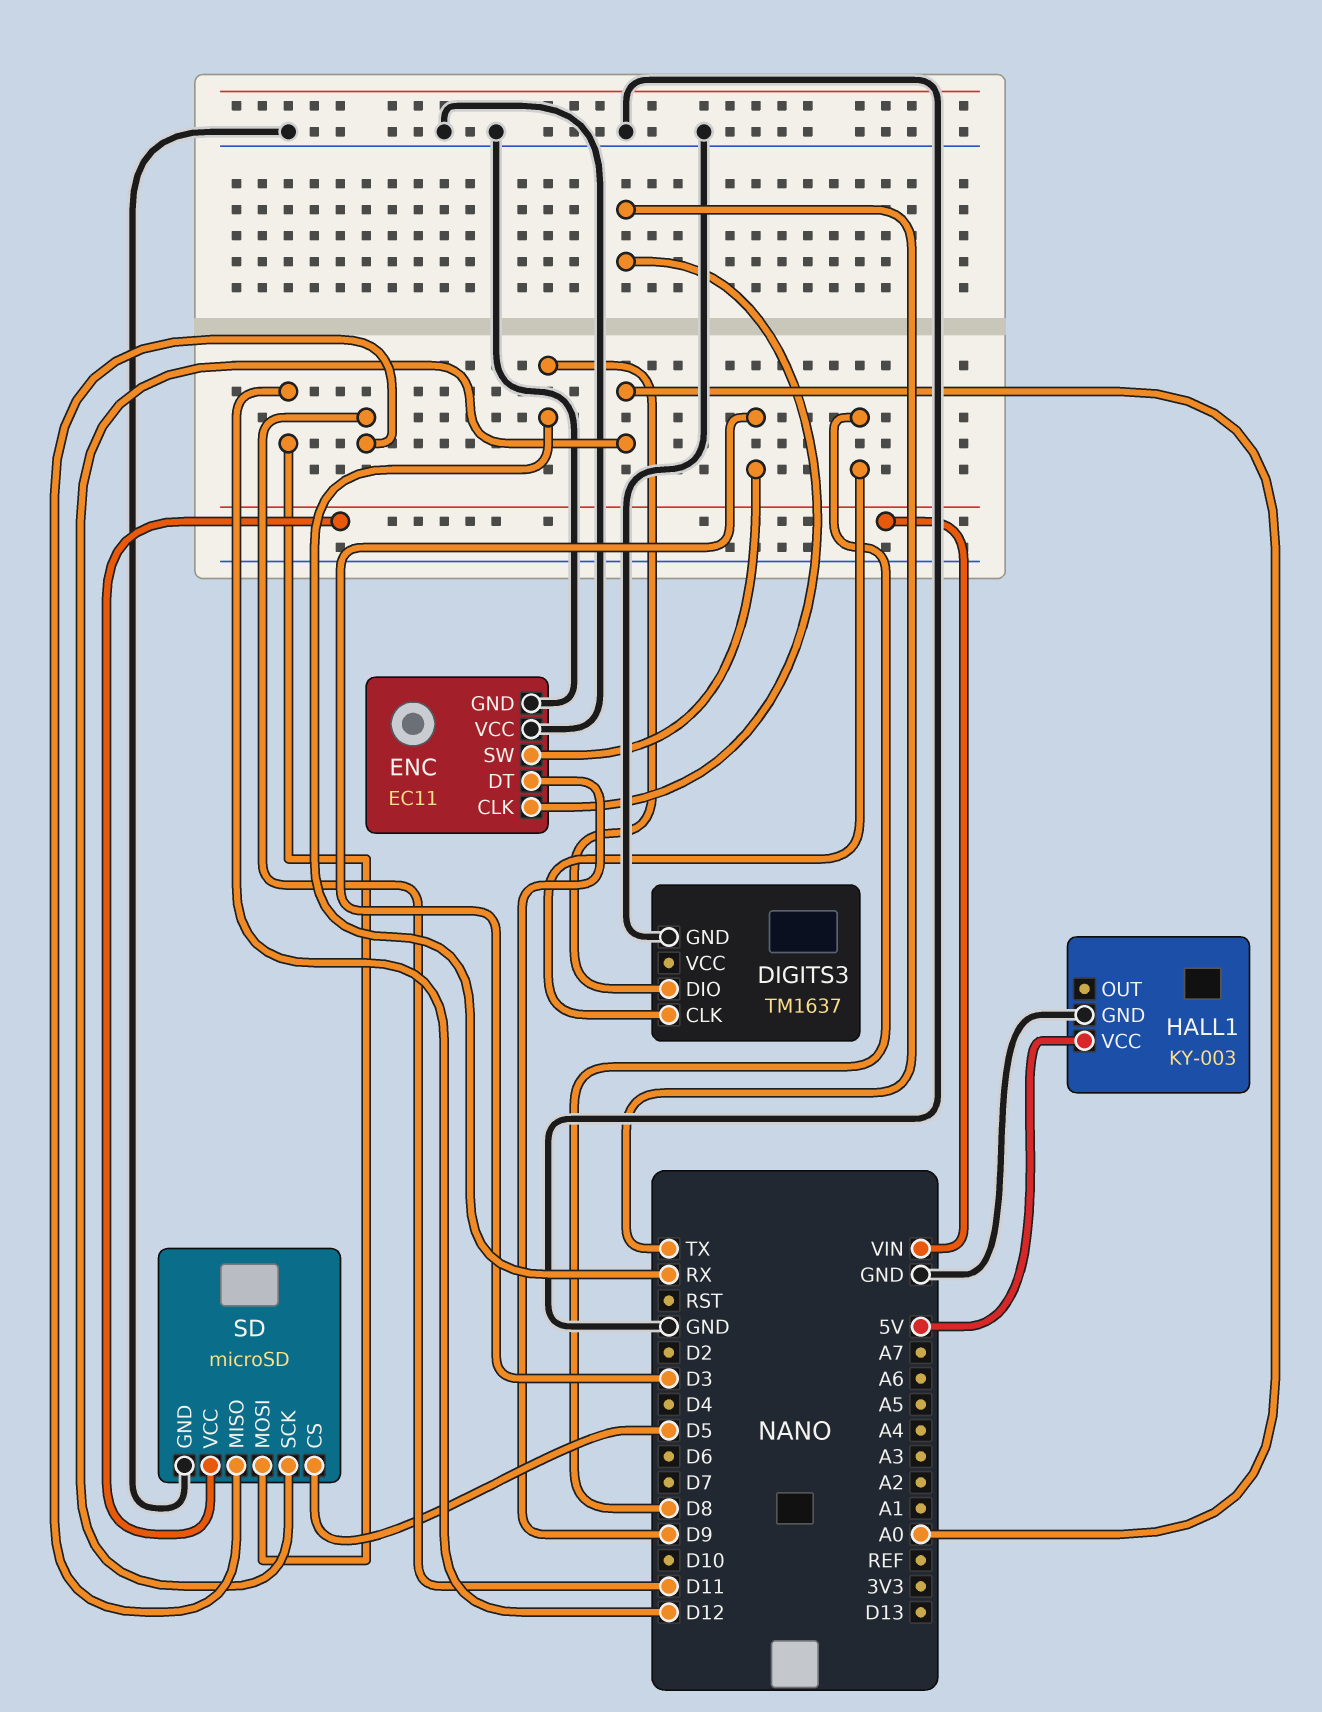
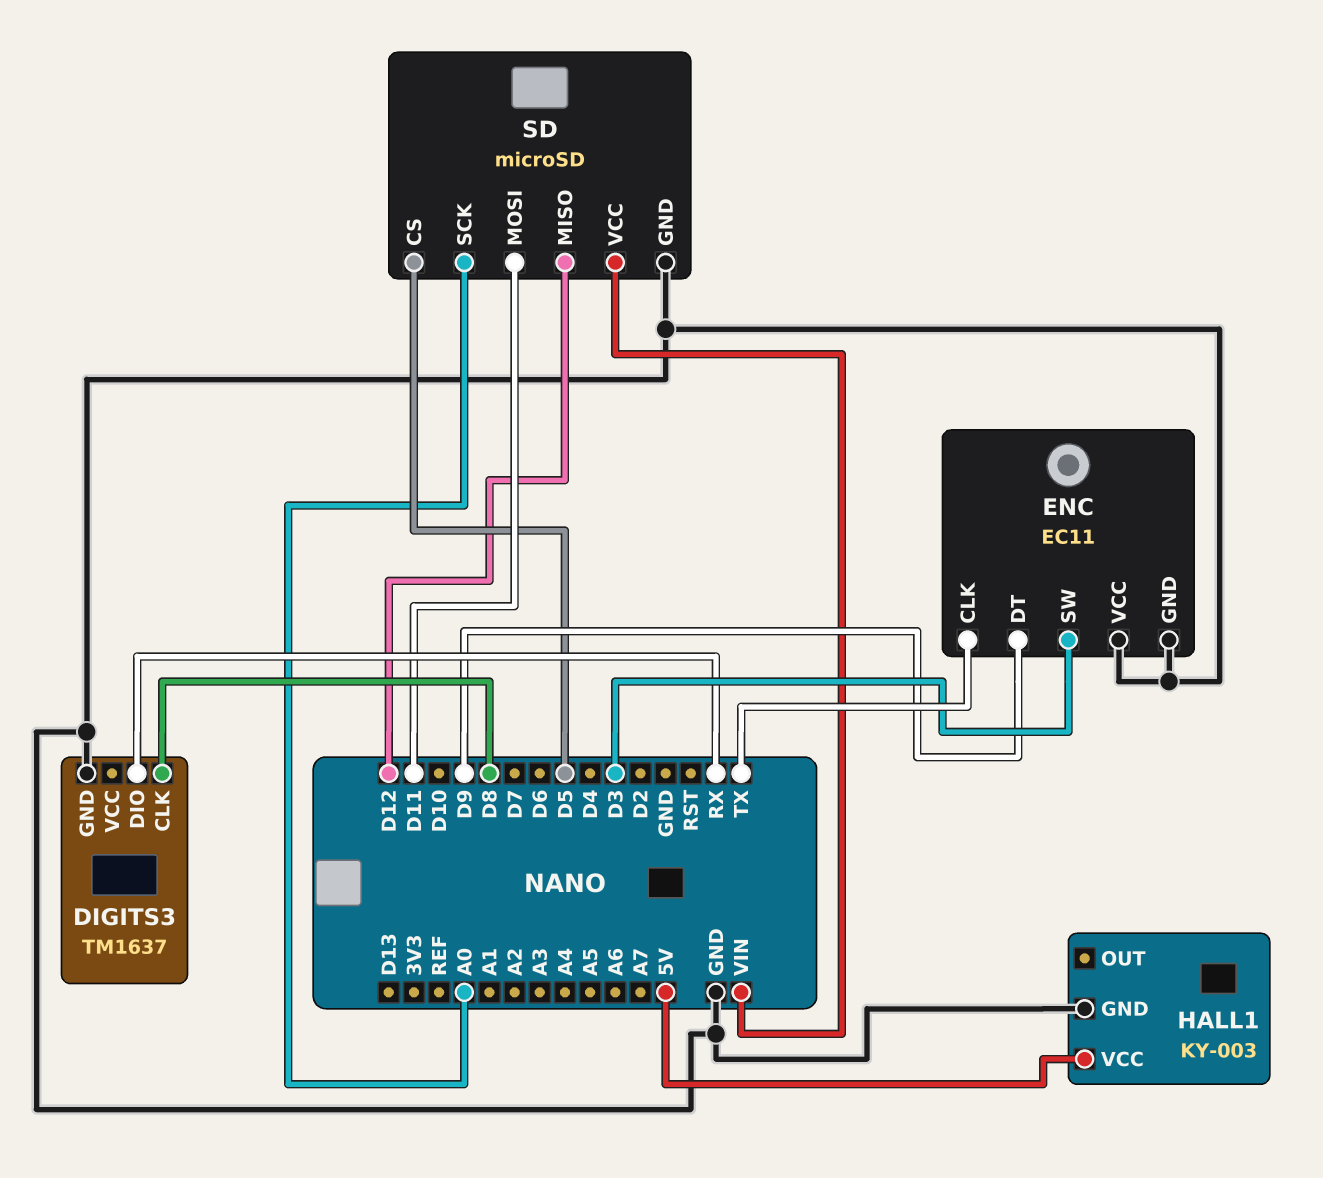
SD pin MISO: D11 -> D12
SD pin MOSI: D12 -> D11

